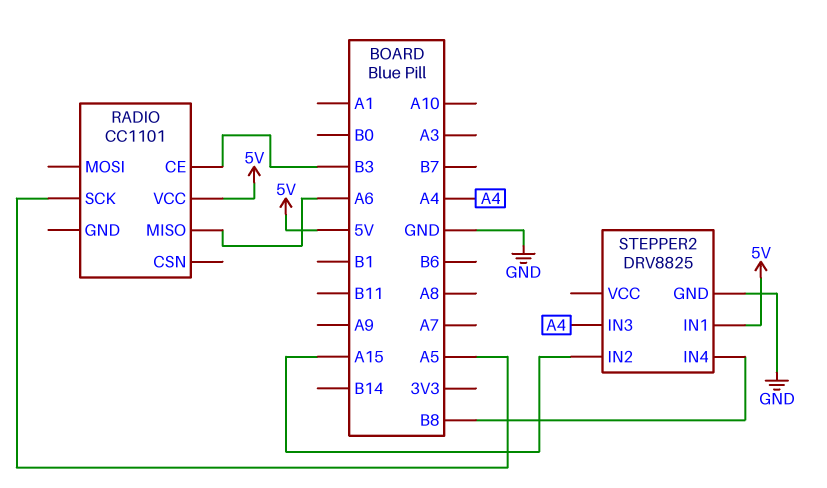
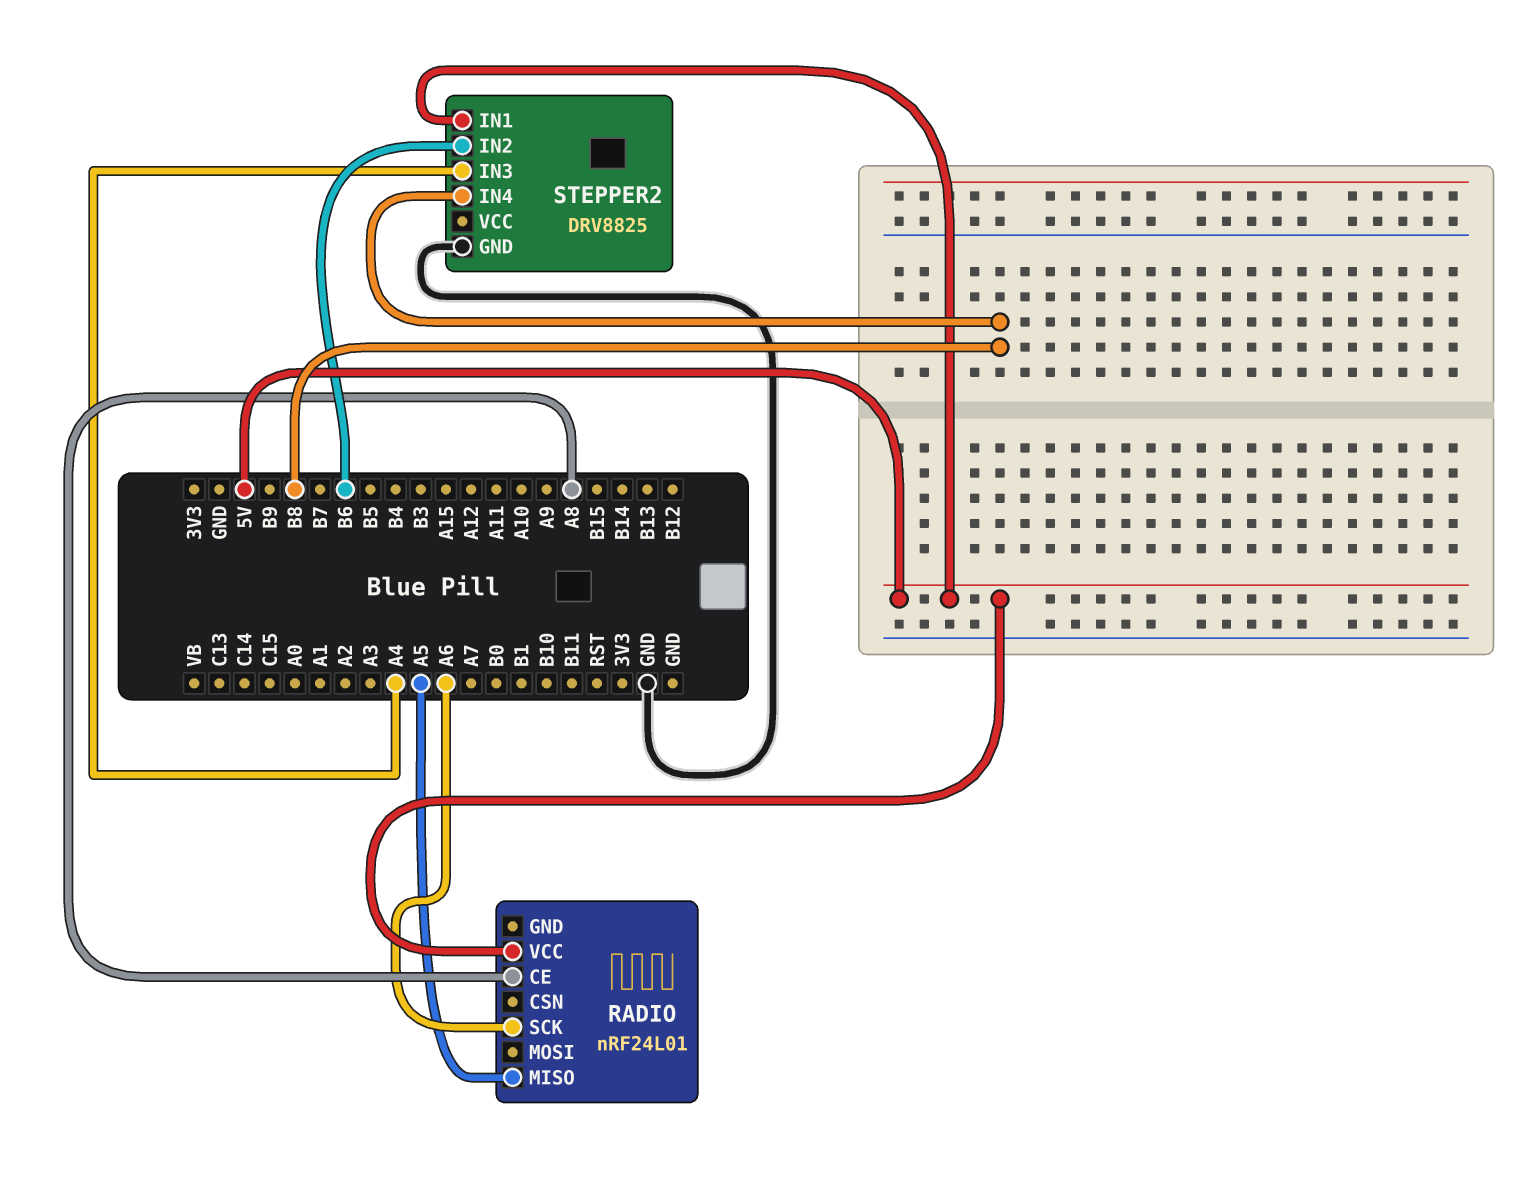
RADIO: CC1101 -> nRF24L01
RADIO pin CE: B3 -> A8
RADIO pin MISO: A6 -> A5
RADIO pin SCK: A5 -> A6
STEPPER2 pin IN2: A15 -> B6

